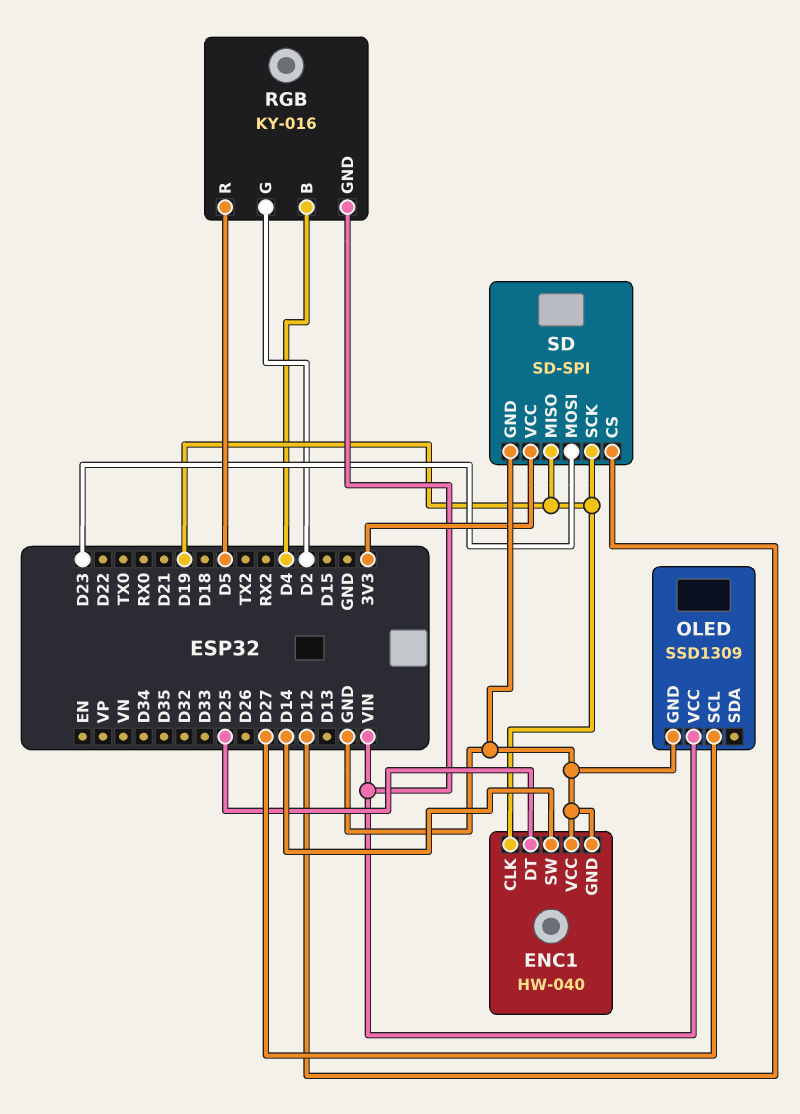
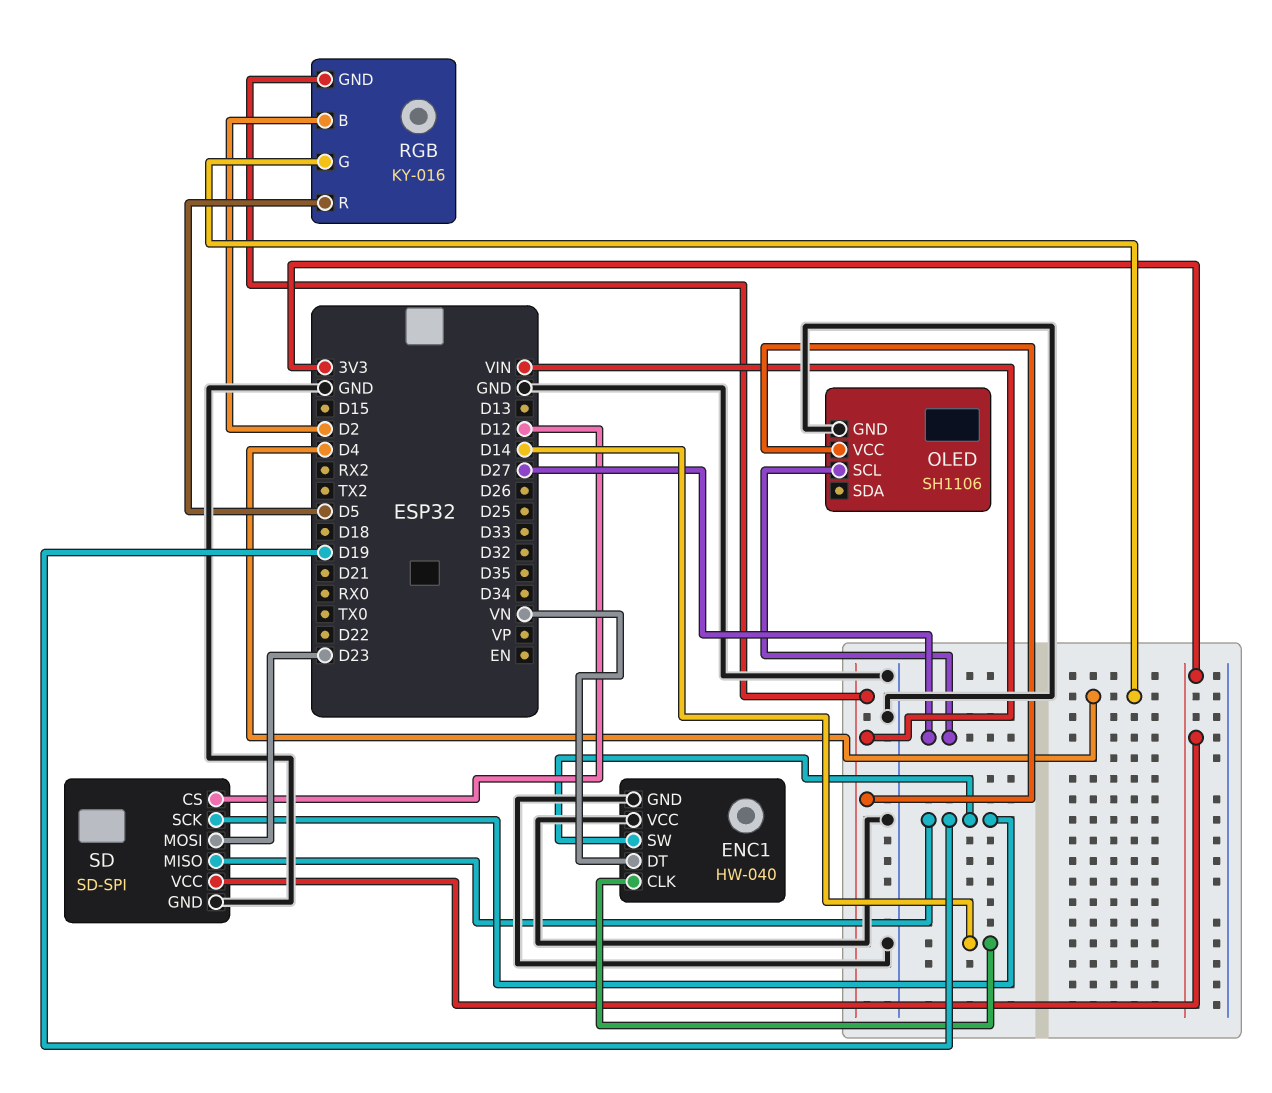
ENC1 pin CLK: D19 -> D14
ENC1 pin DT: D25 -> VN
ENC1 pin SW: D14 -> D19
OLED: SSD1309 -> SH1106
RGB pin B: D4 -> D2
RGB pin G: D2 -> D4

